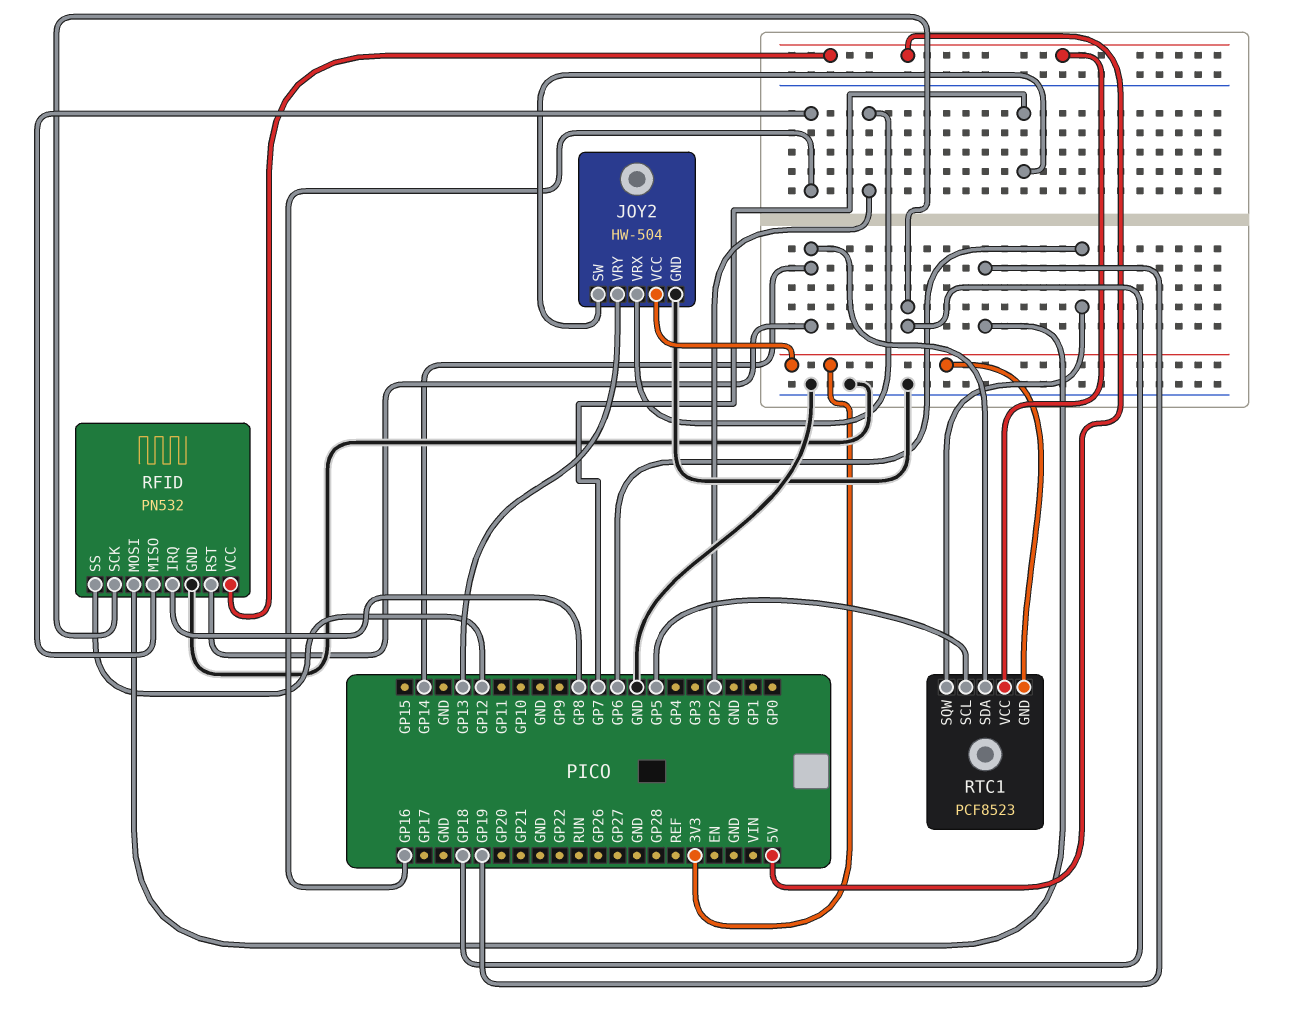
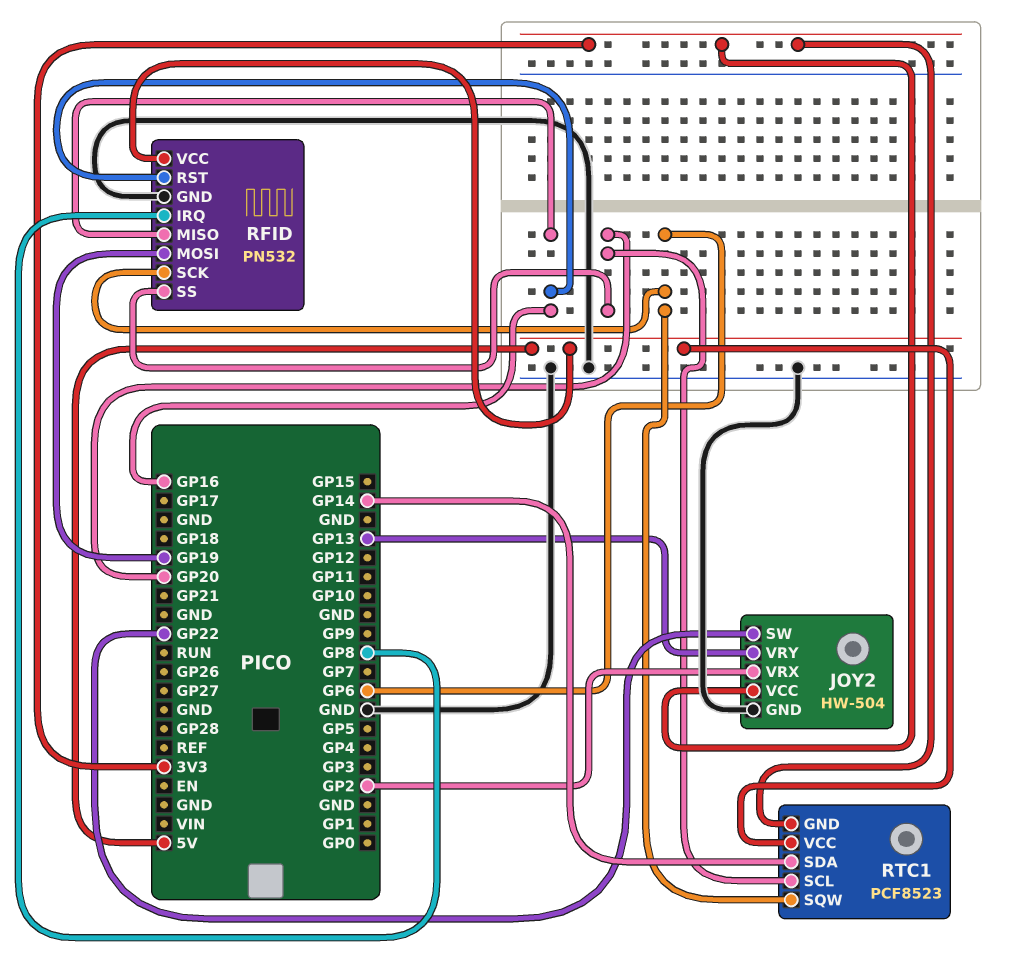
JOY2 pin SW: GP7 -> GP22
RFID pin RST: GP14 -> GP16
RFID pin SCK: GP18 -> GP6
RFID pin SS: GP12 -> GP20
RTC1 pin SCL: GP5 -> GP20

